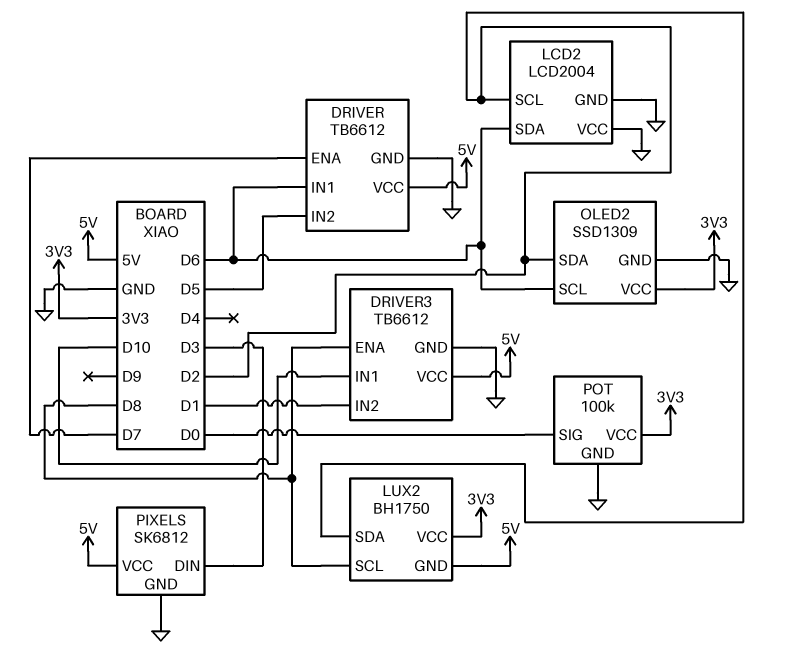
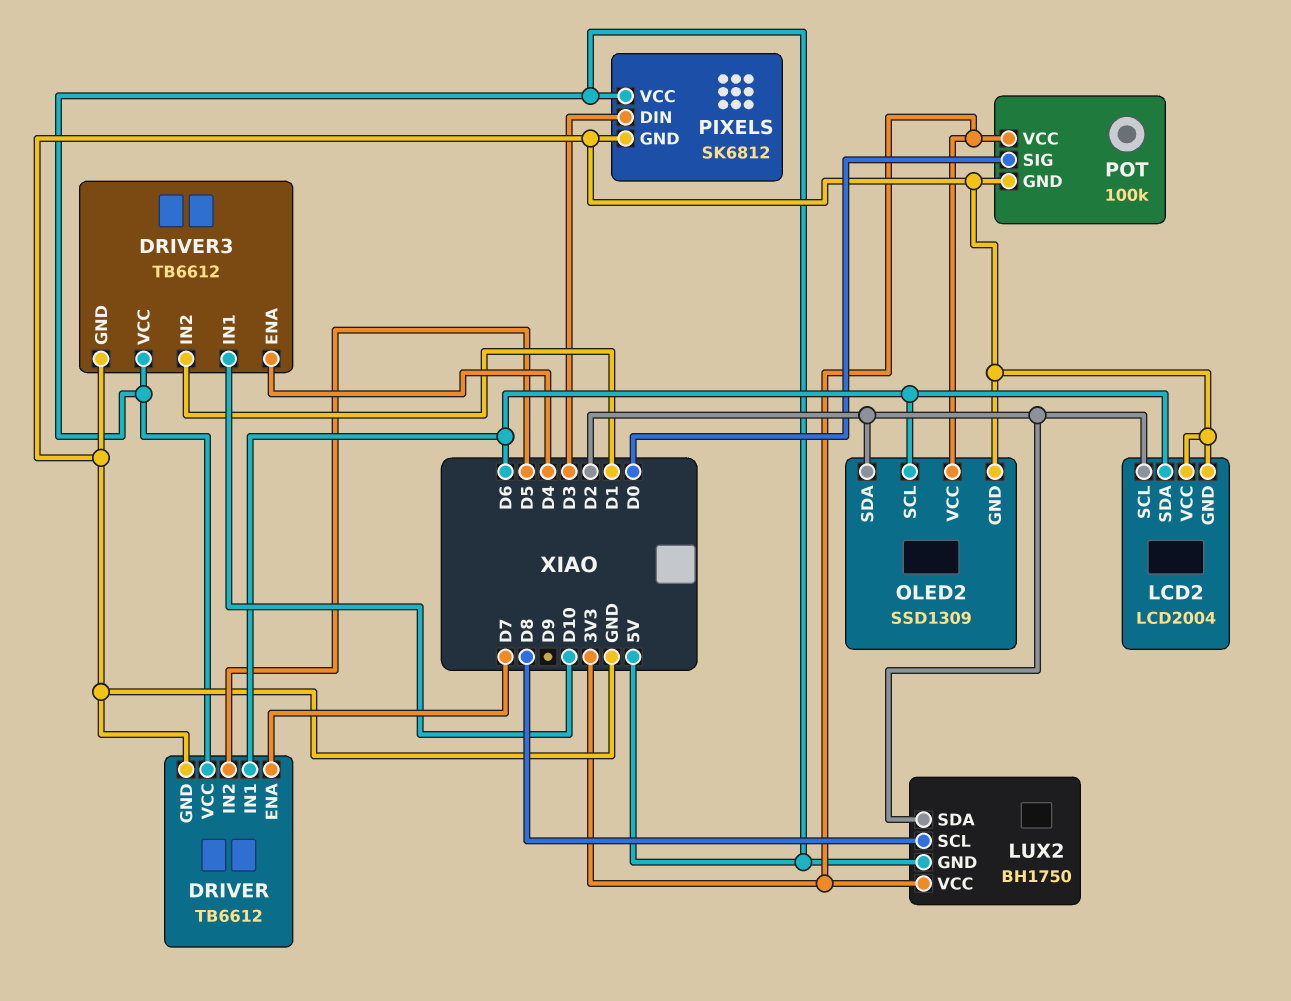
DRIVER3 pin ENA: D8 -> D4

